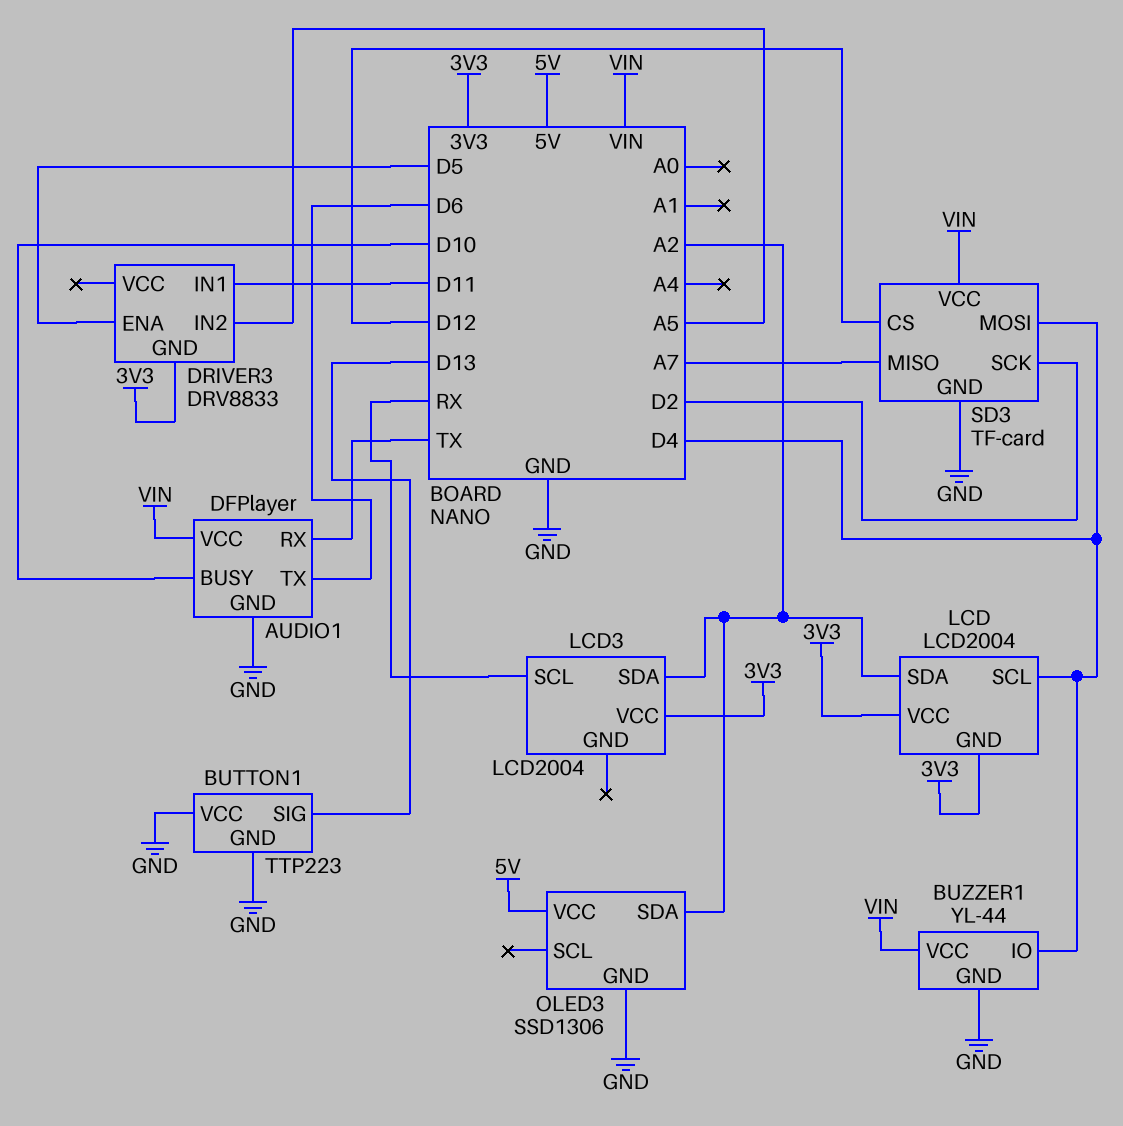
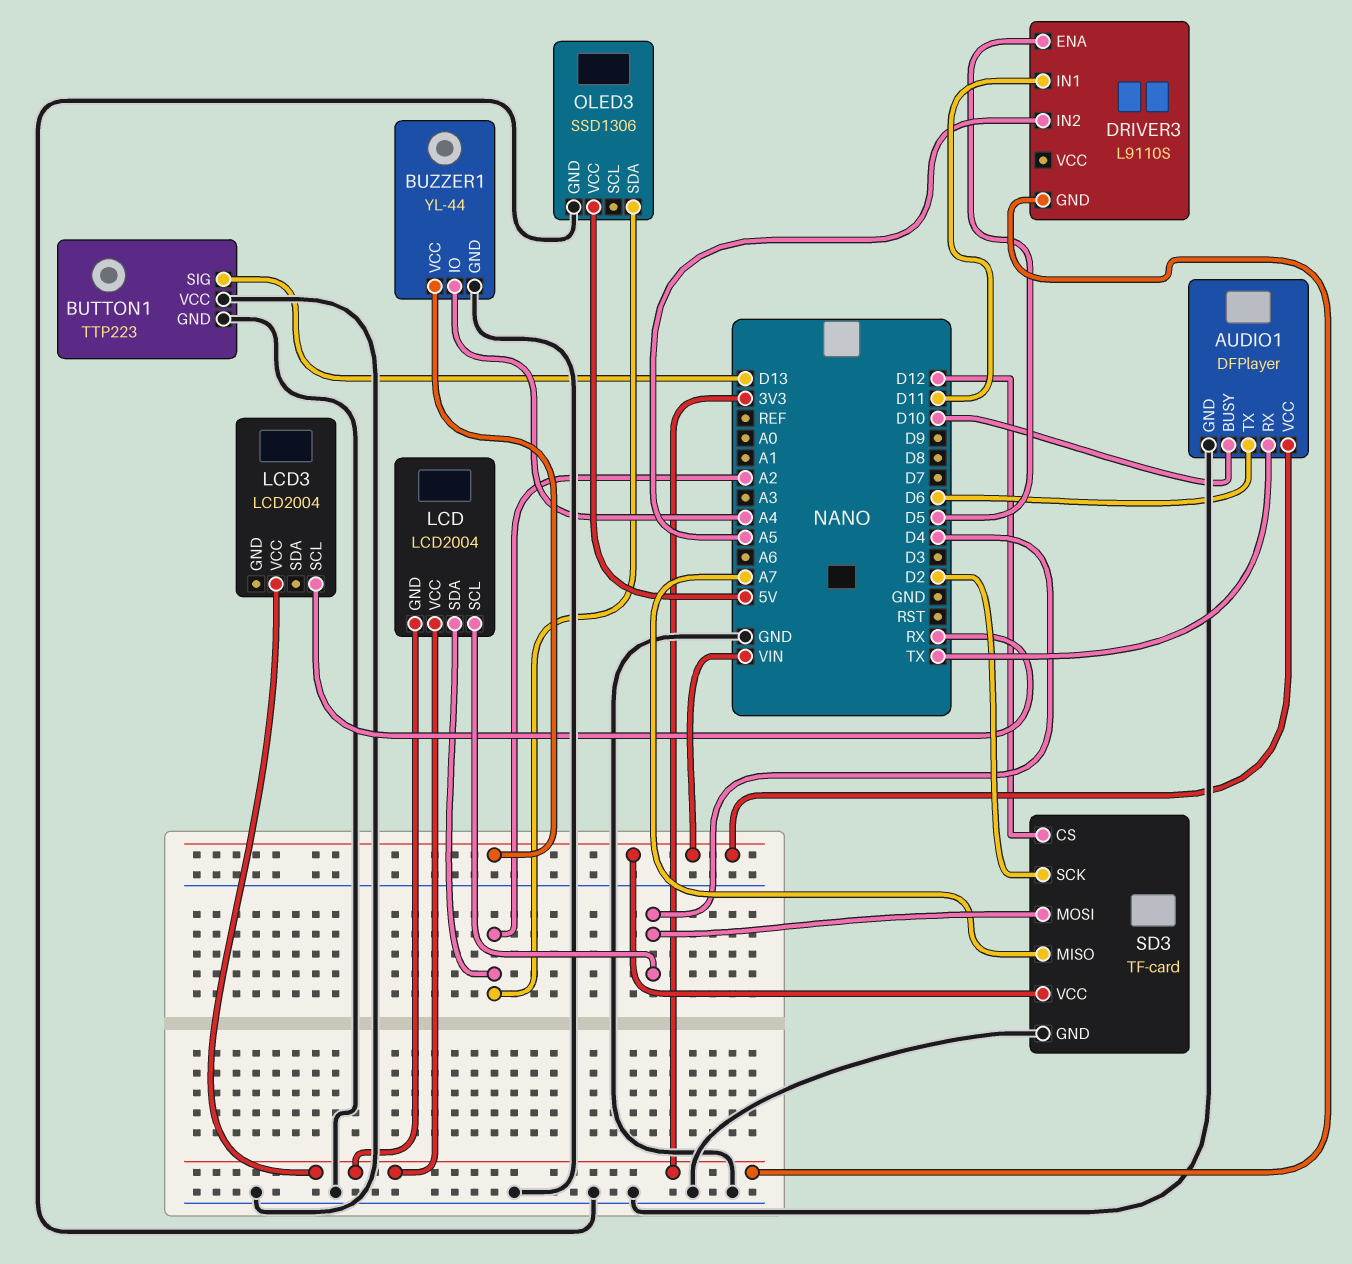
BUZZER1 pin IO: D4 -> A4
DRIVER3: DRV8833 -> L9110S
LCD3 pin SDA: A2 -> none

